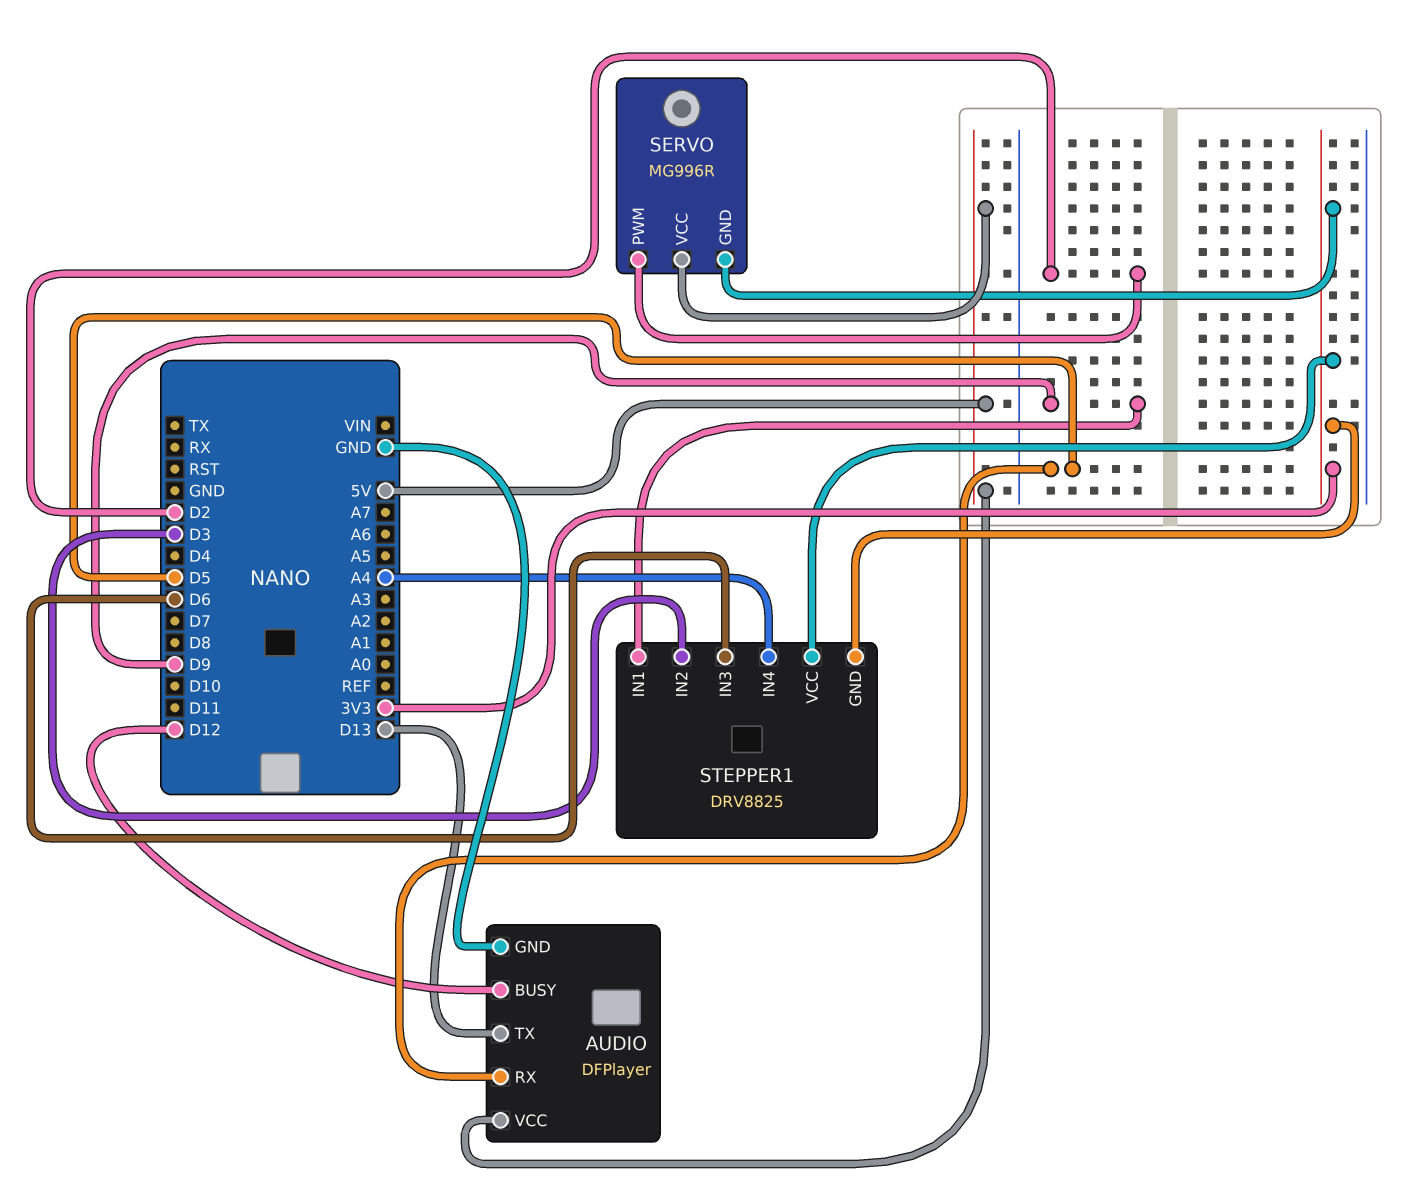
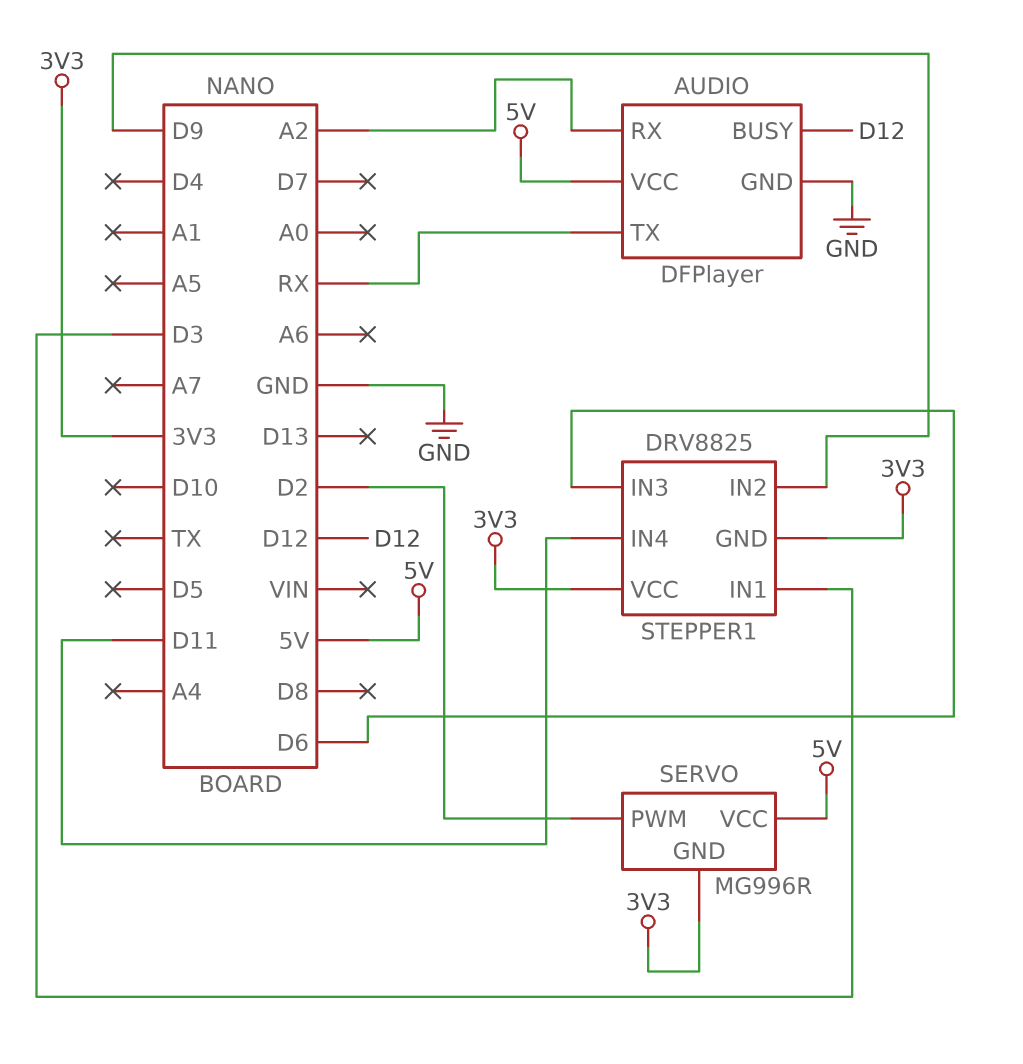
AUDIO pin RX: D5 -> A2
AUDIO pin TX: D13 -> RX
STEPPER1 pin IN1: D9 -> D3
STEPPER1 pin IN2: D3 -> D9
STEPPER1 pin IN4: A4 -> D11

